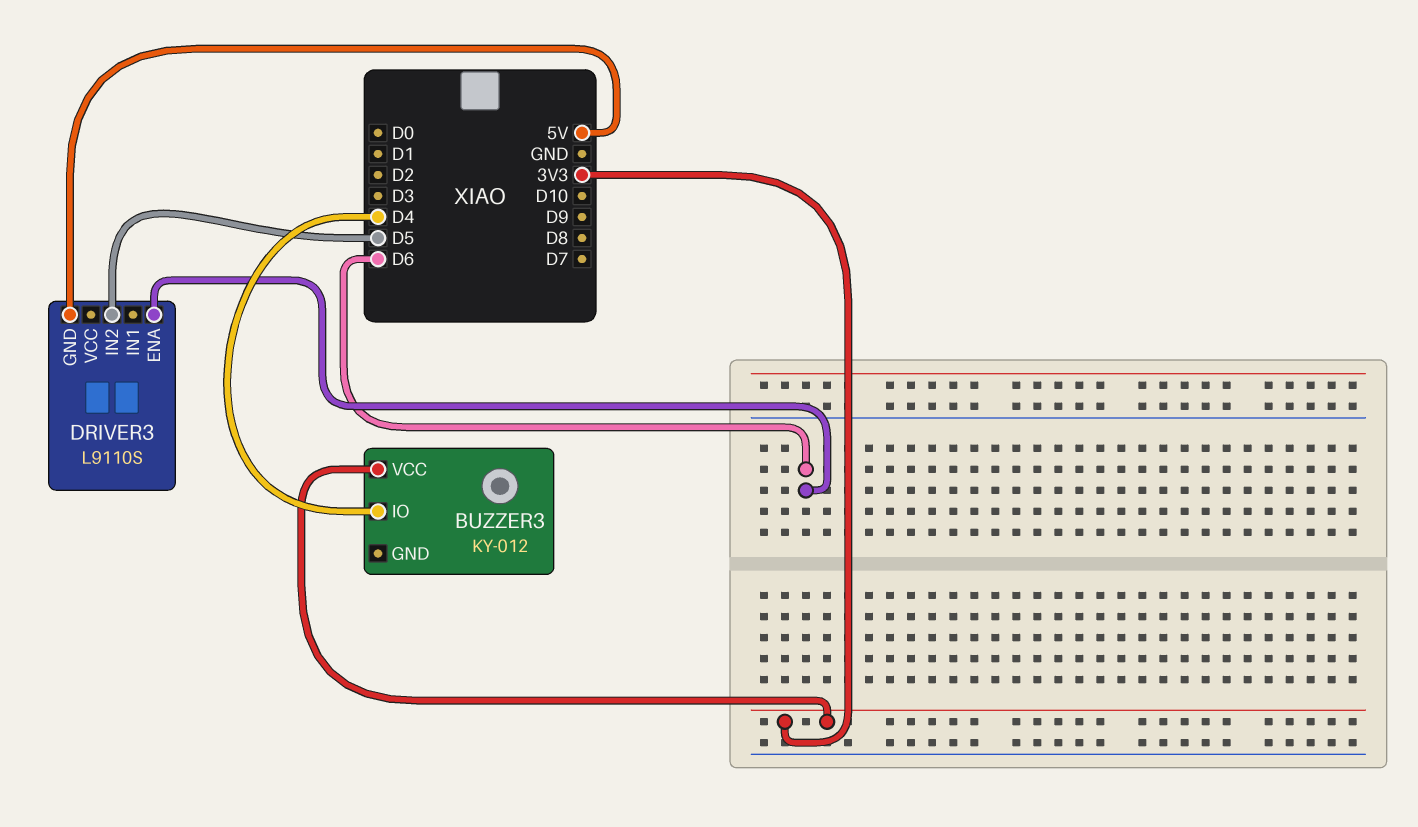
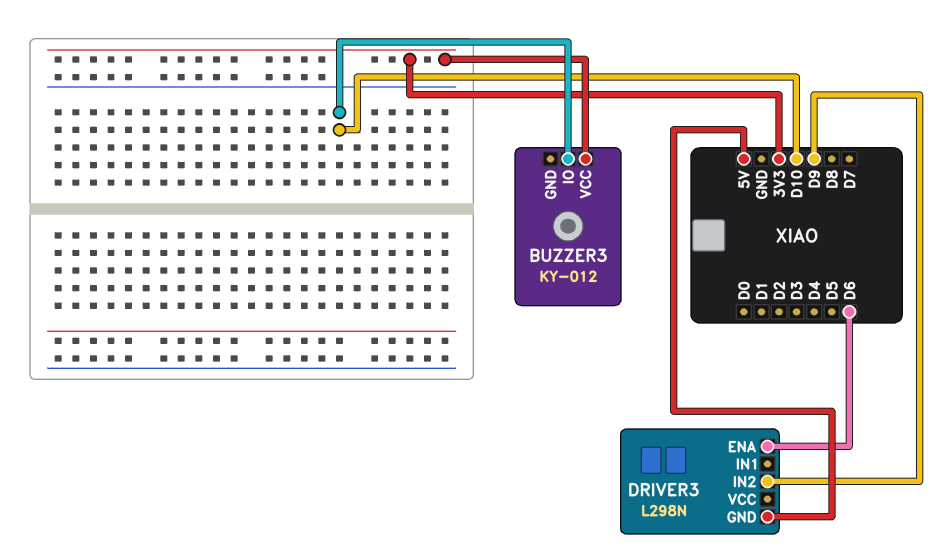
BUZZER3 pin IO: D4 -> D10
DRIVER3: L9110S -> L298N
DRIVER3 pin IN2: D5 -> D9

